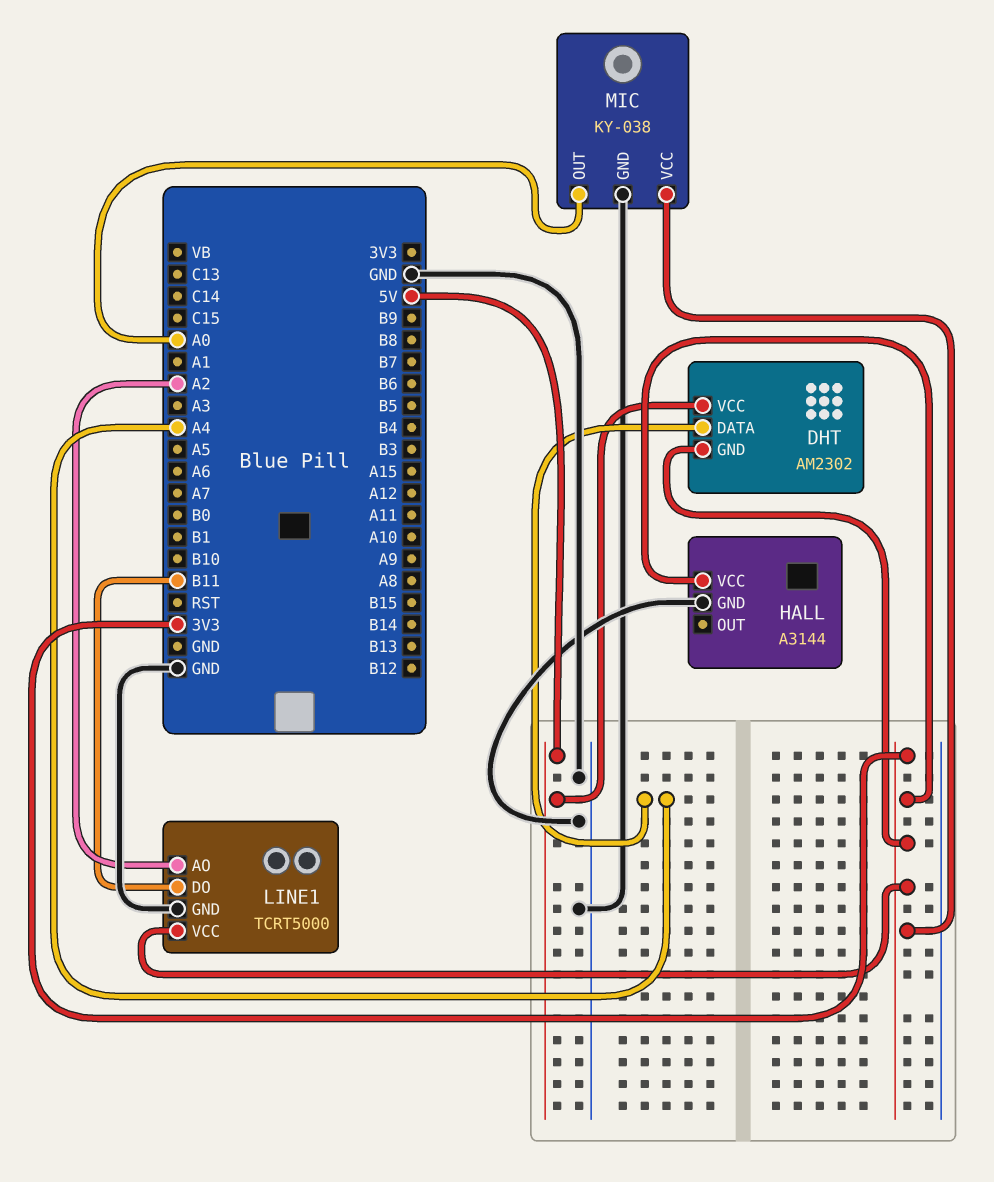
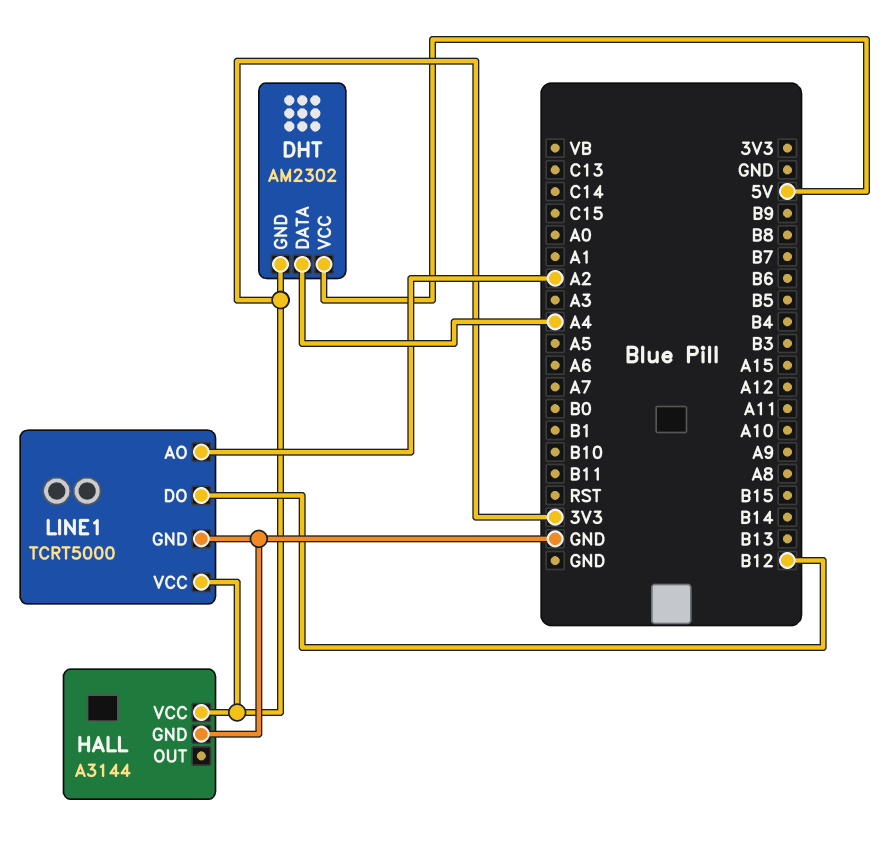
LINE1 pin DO: B11 -> B12
MIC: KY-038 -> none
MIC pin GND: GND -> none
MIC pin OUT: A0 -> none
MIC pin VCC: 3V3 -> none

